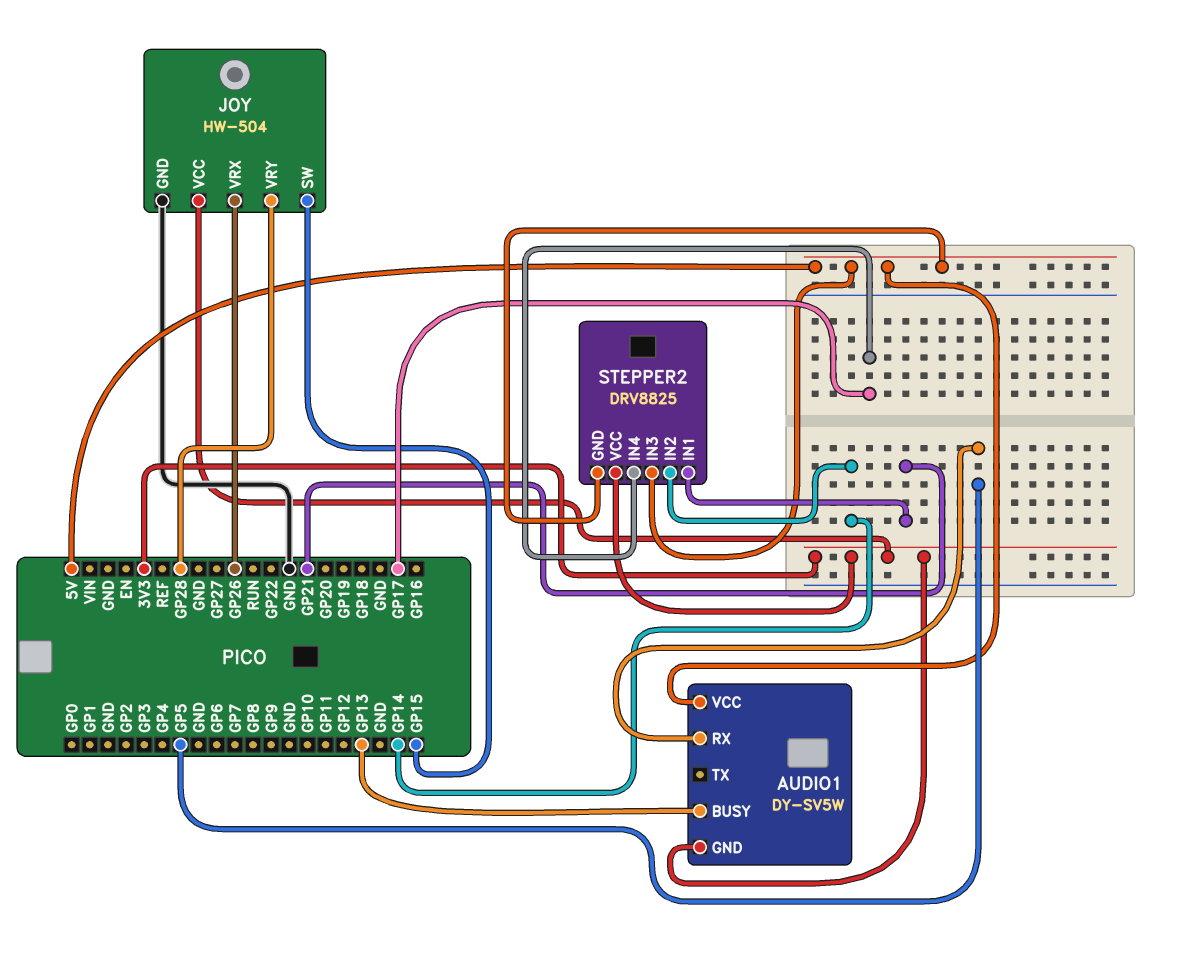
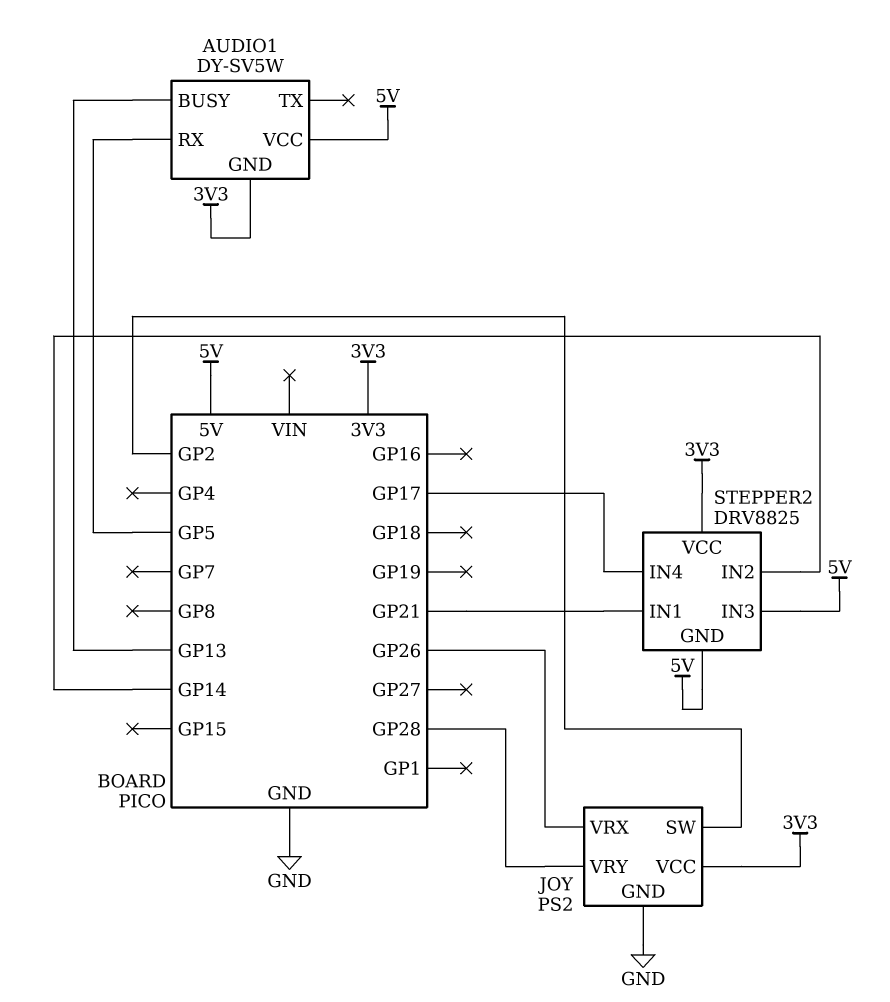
JOY: HW-504 -> PS2
JOY pin SW: GP15 -> GP2

